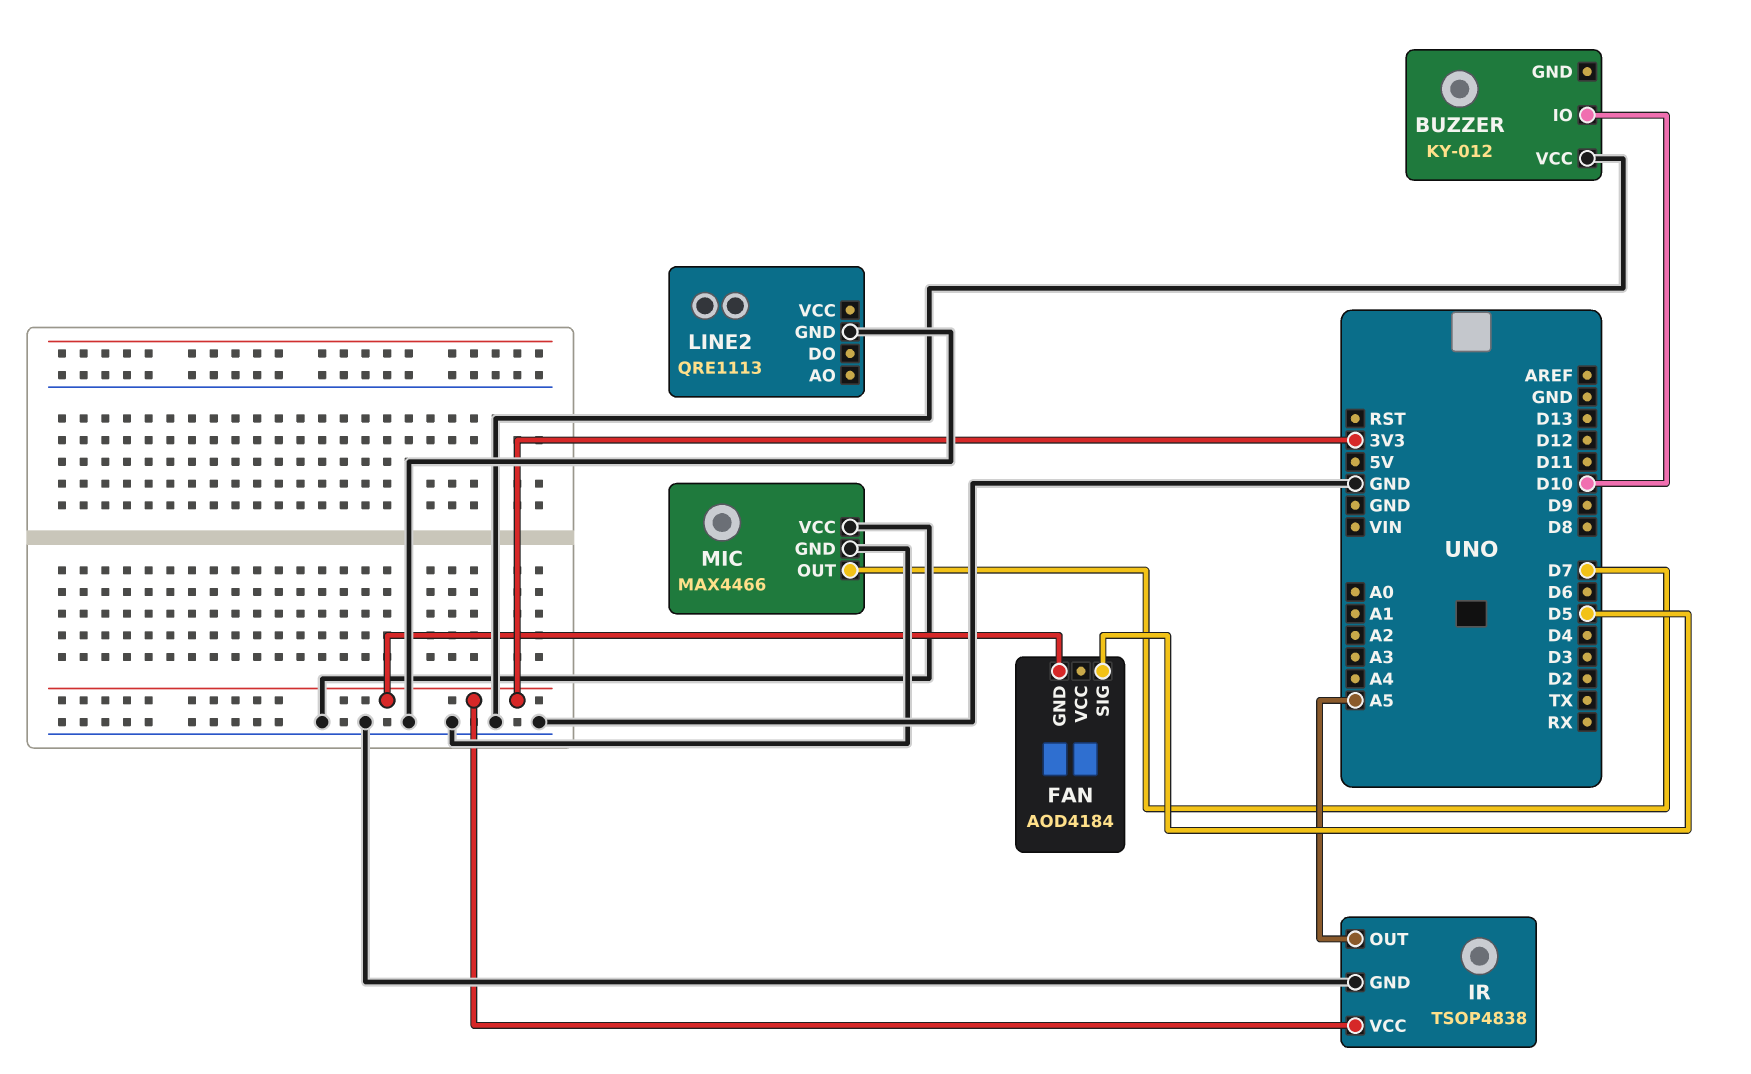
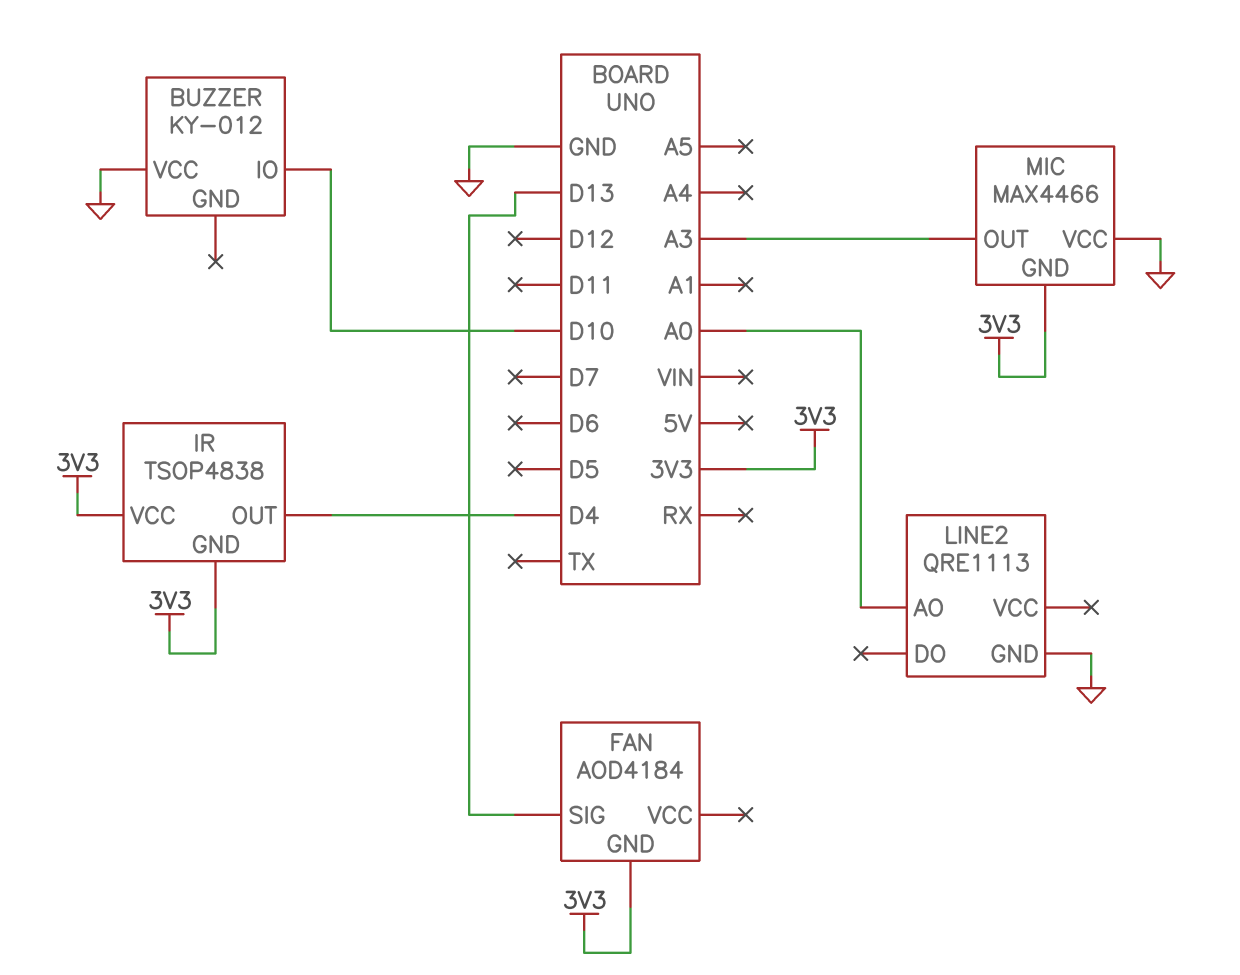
FAN pin SIG: D5 -> D13
IR pin GND: GND -> 3V3
IR pin OUT: A5 -> D4
LINE2 pin AO: none -> A0
MIC pin GND: GND -> 3V3
MIC pin OUT: D7 -> A3

